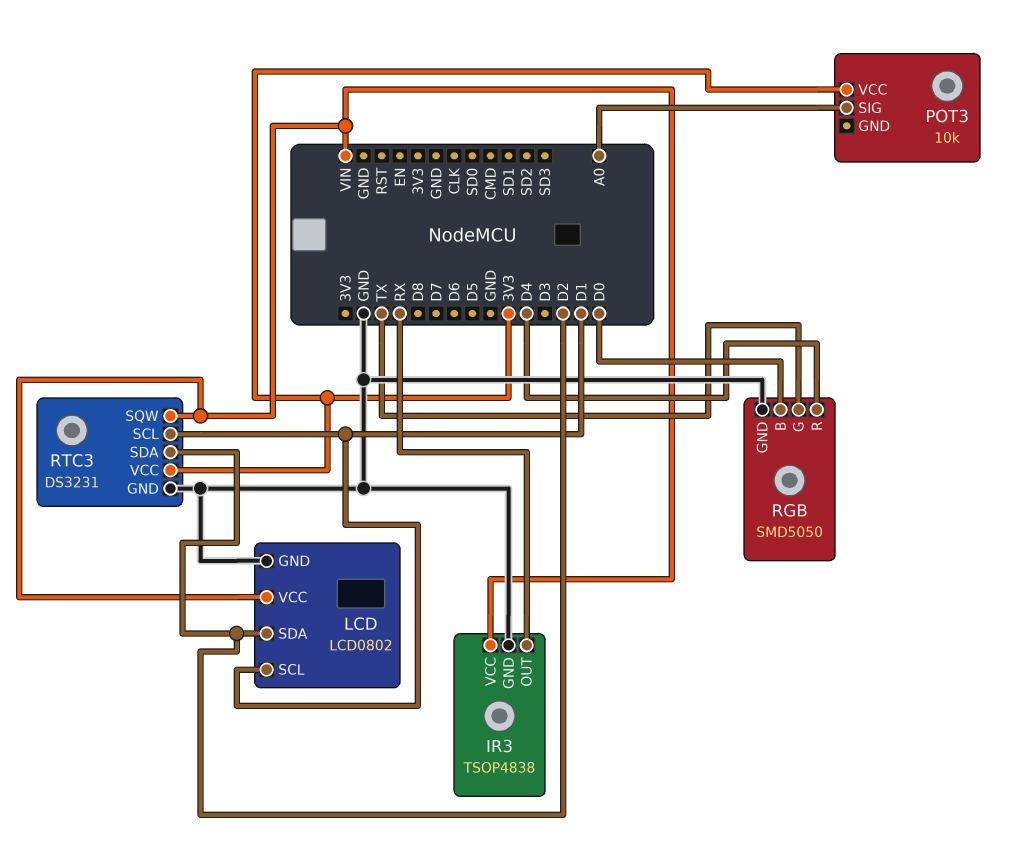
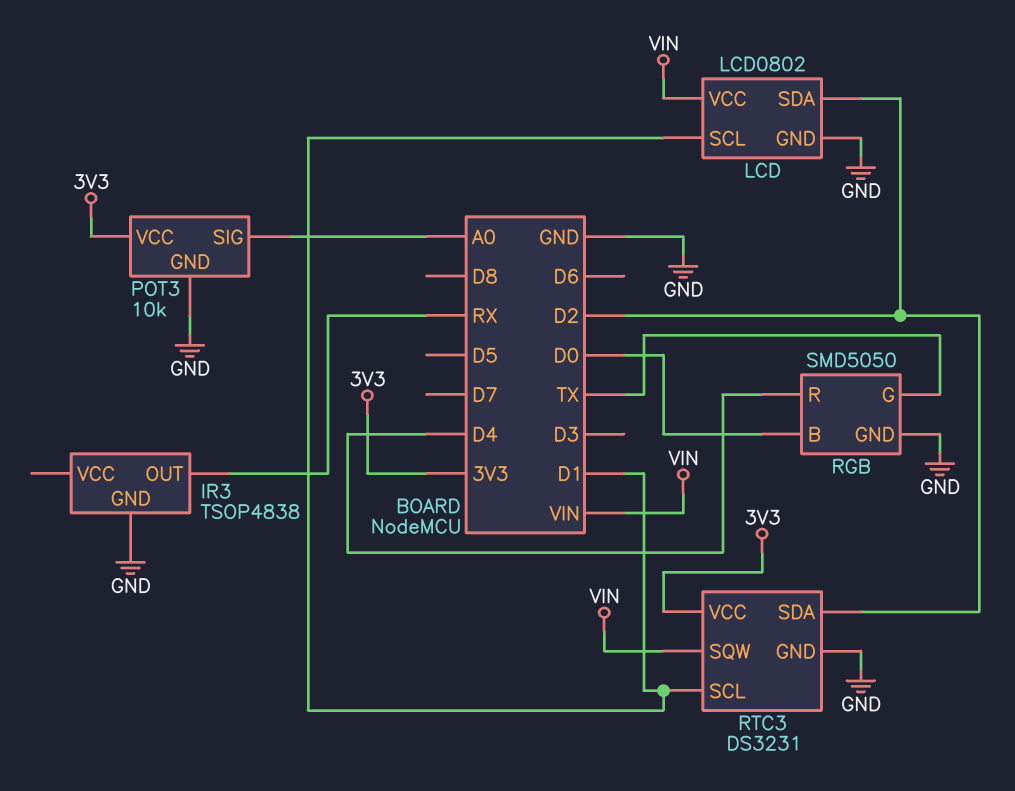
IR3 pin VCC: VIN -> none
POT3 pin GND: none -> GND

